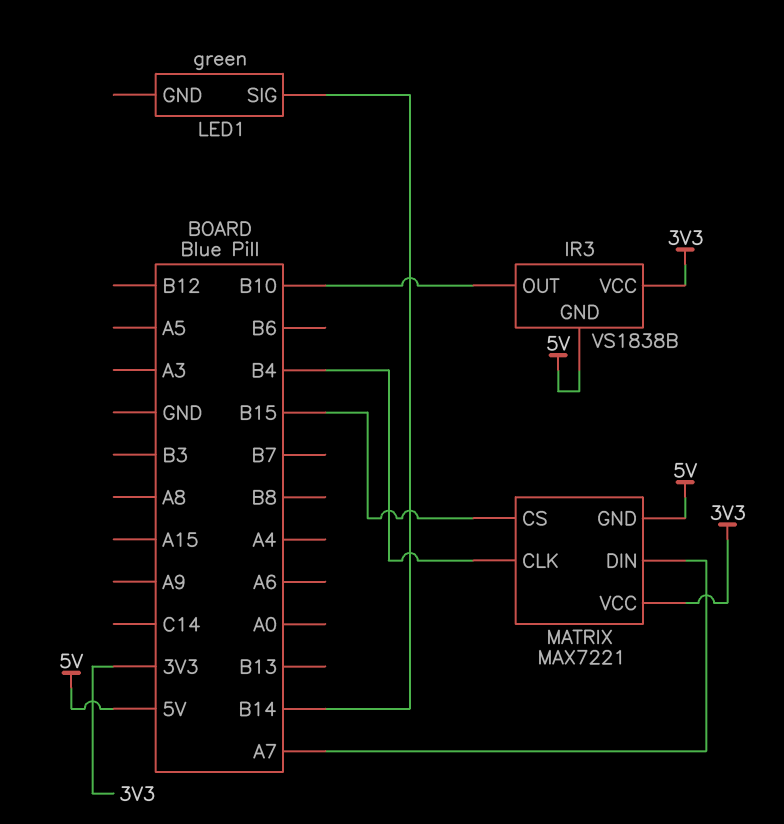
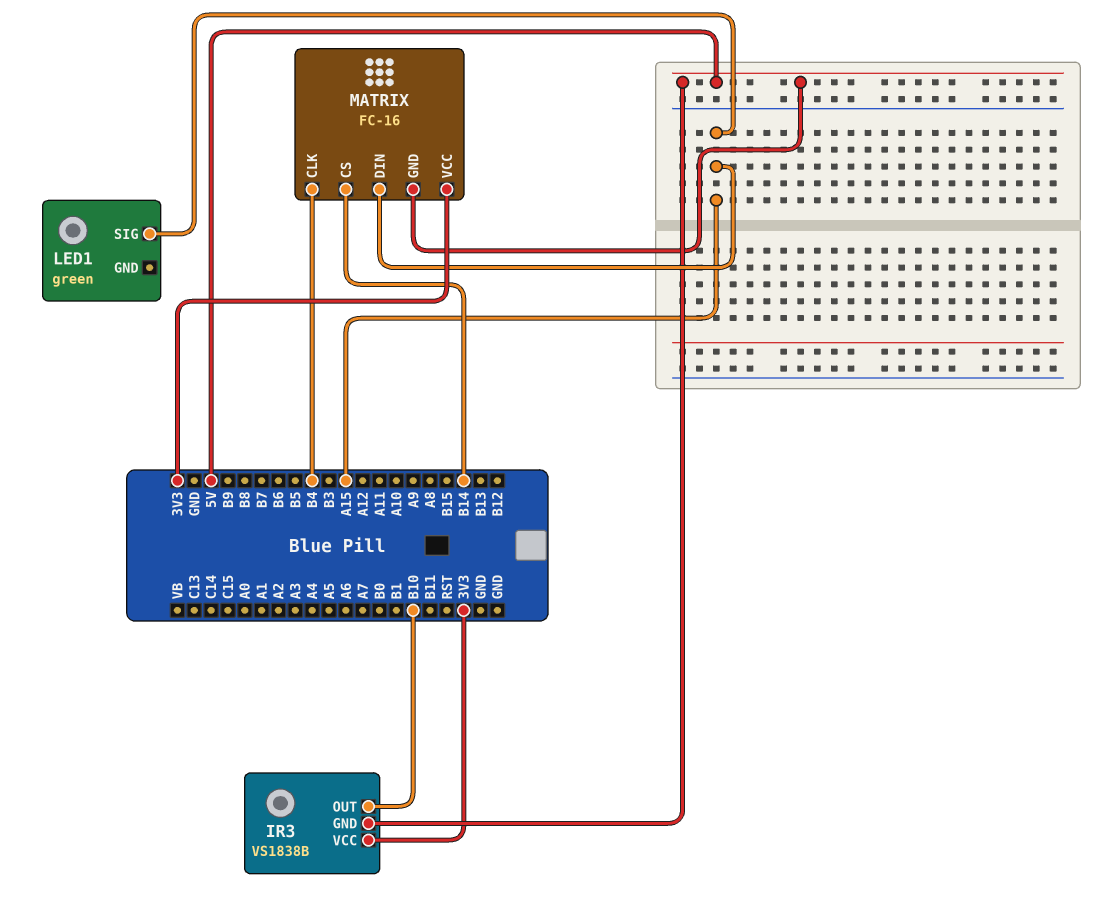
LED1 pin SIG: B14 -> A15
MATRIX: MAX7221 -> FC-16
MATRIX pin CS: B15 -> B14
MATRIX pin DIN: A7 -> A15

